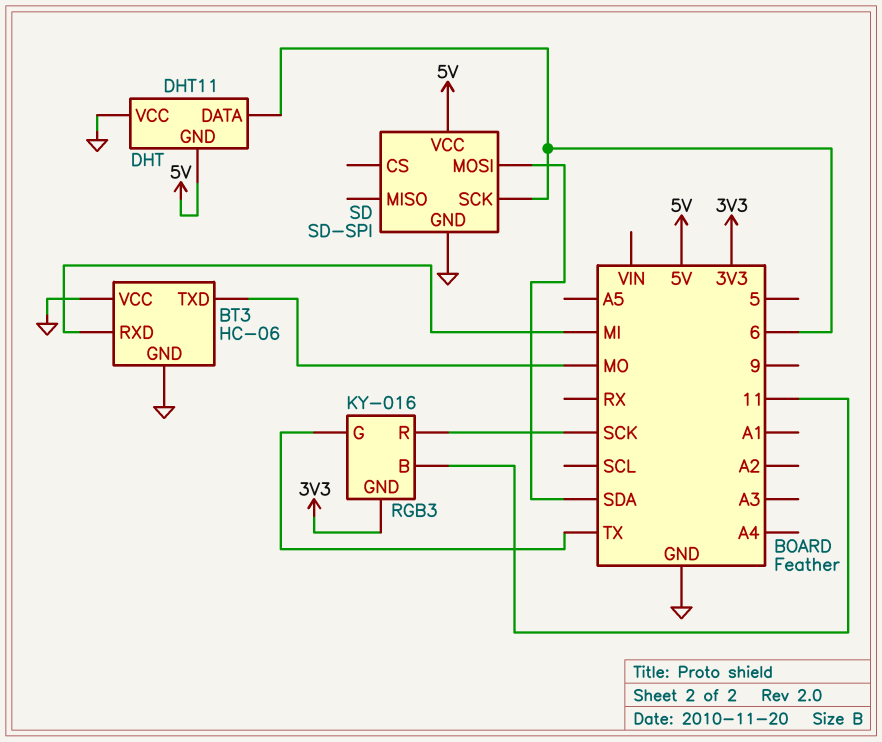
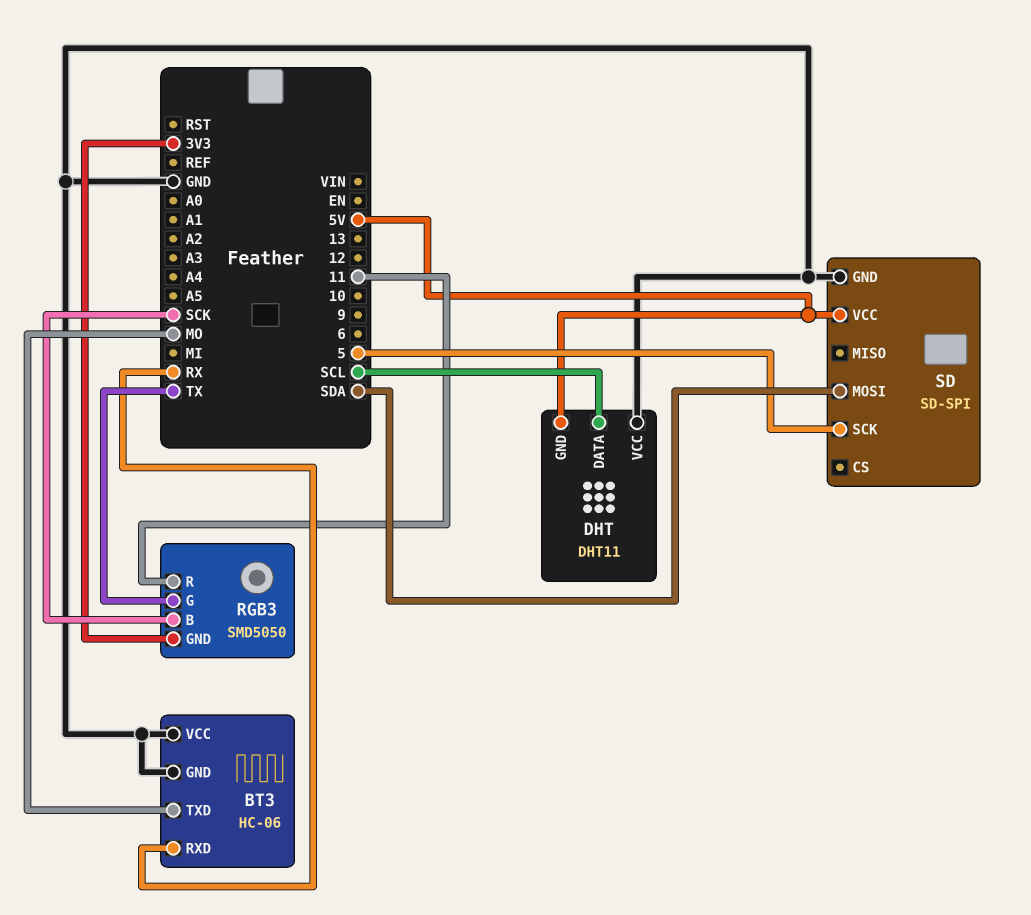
BT3 pin RXD: MI -> RX
DHT pin DATA: 6 -> SCL
RGB3: KY-016 -> SMD5050
RGB3 pin B: 11 -> SCK
RGB3 pin R: SCK -> 11
SD pin SCK: 6 -> 5

